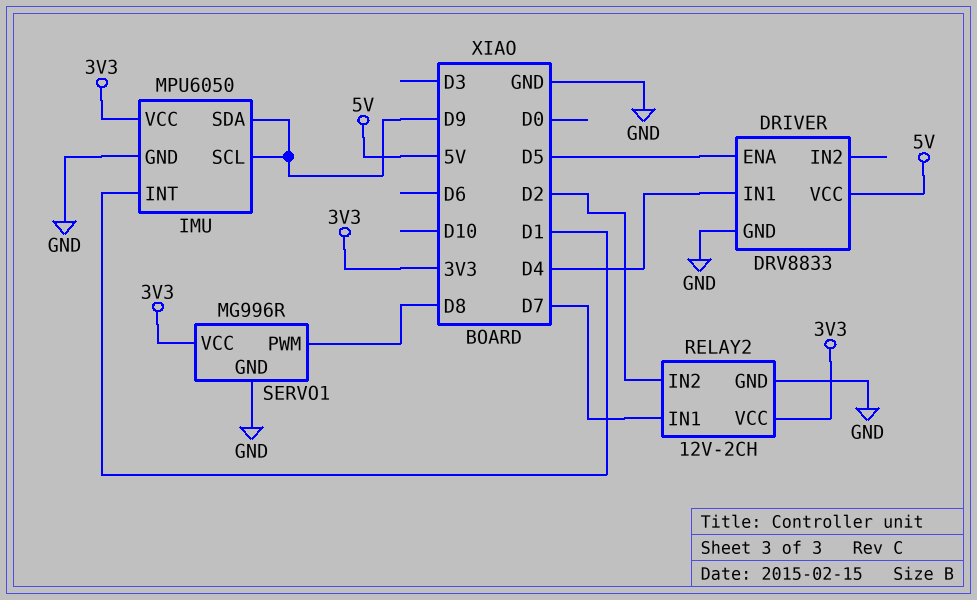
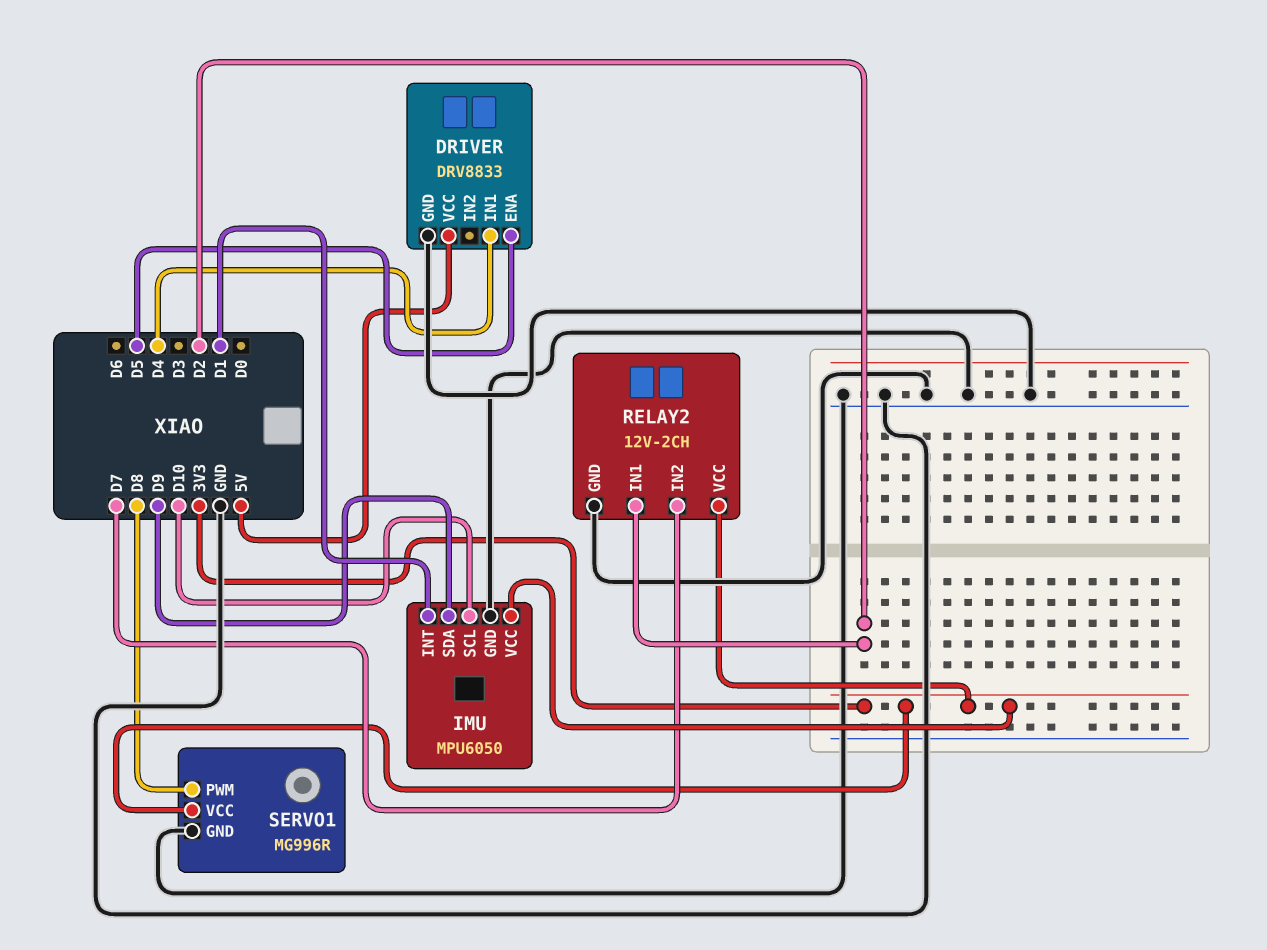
IMU pin SCL: D9 -> D10
RELAY2 pin IN1: D7 -> D2
RELAY2 pin IN2: D2 -> D7

